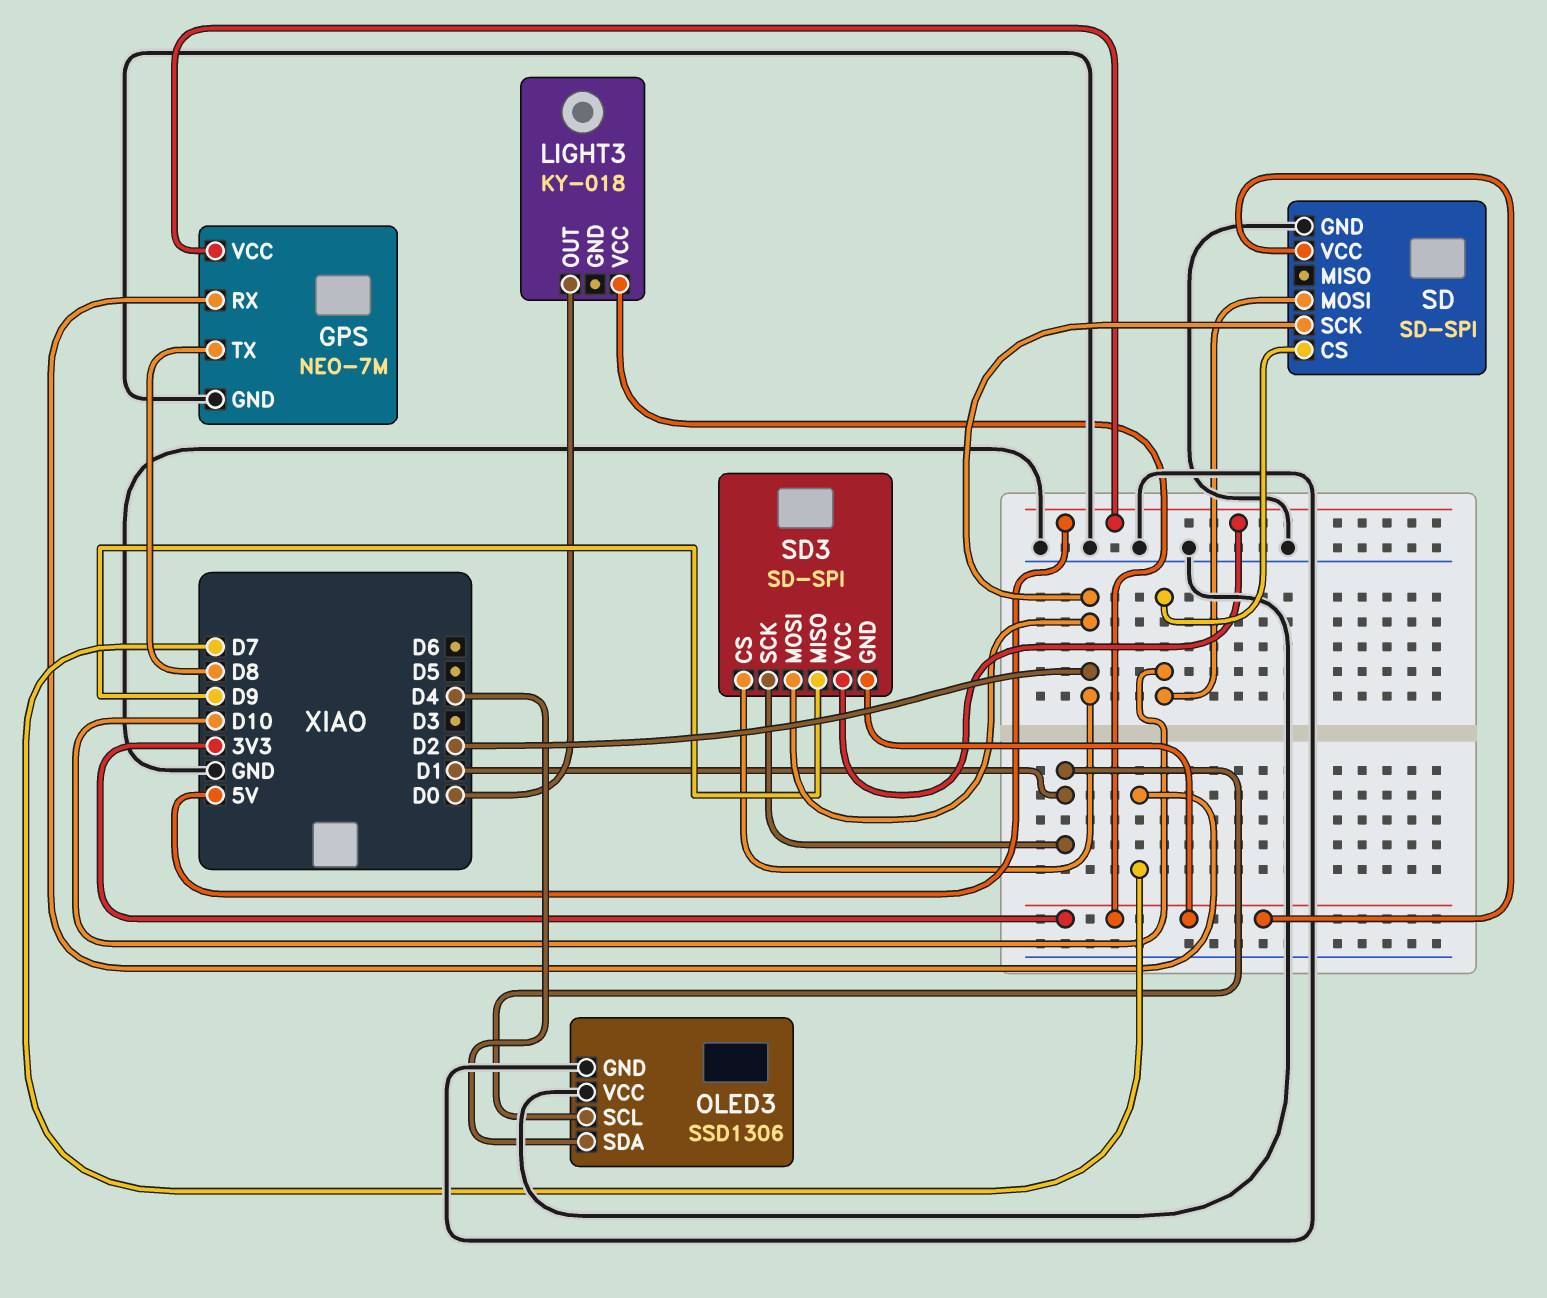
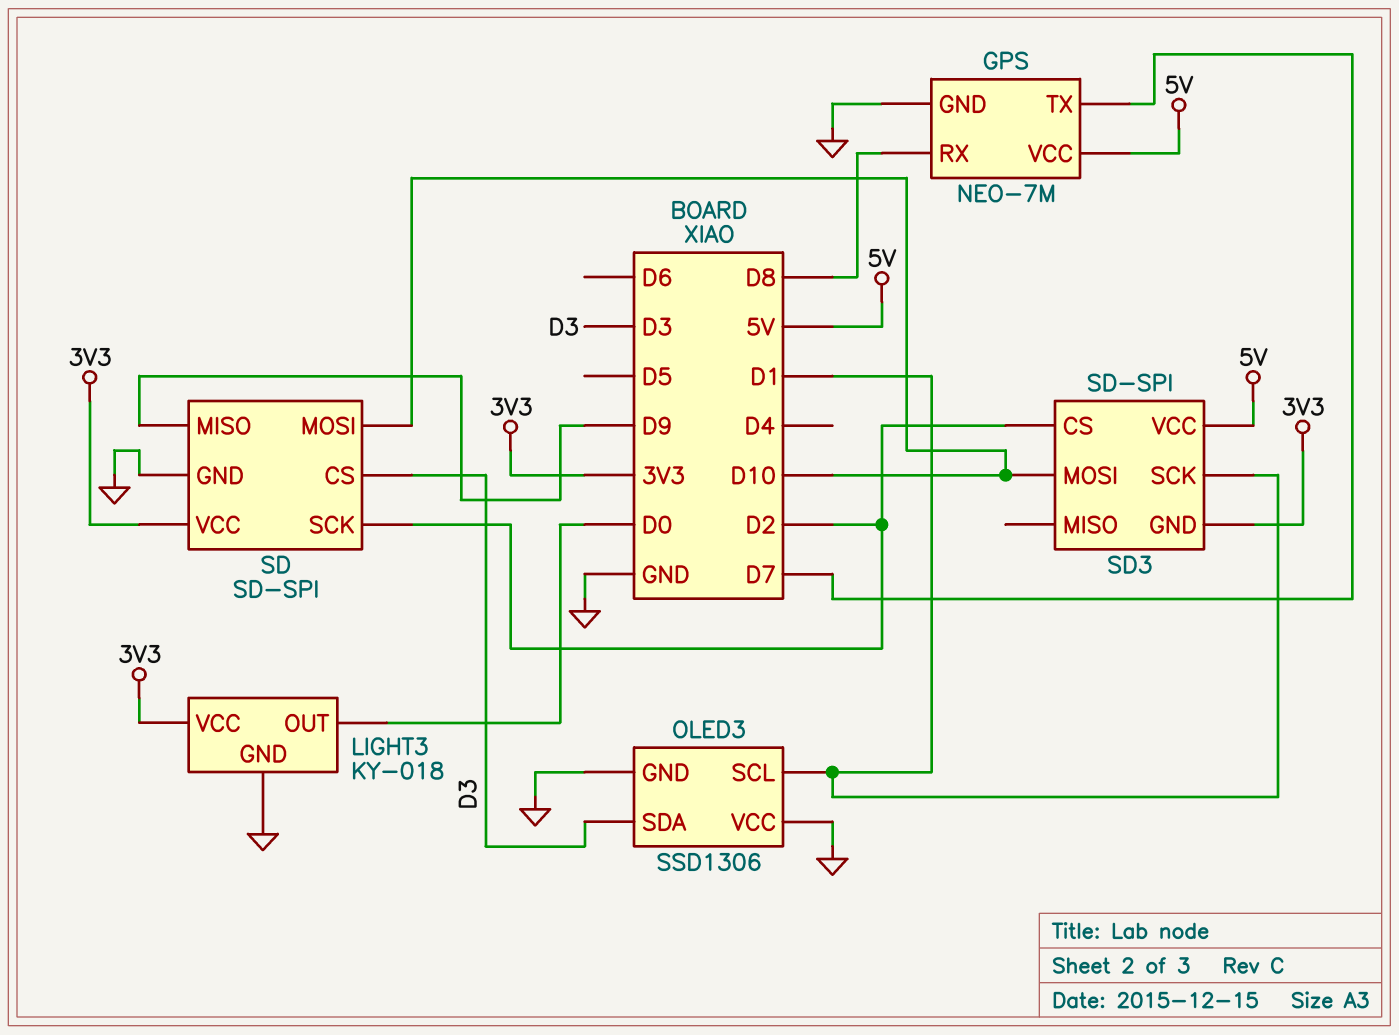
GPS pin RX: D7 -> D8
GPS pin TX: D8 -> D7
LIGHT3 pin GND: none -> GND
OLED3 pin SDA: D4 -> D3
SD pin CS: D10 -> D3
SD pin MISO: none -> D9
SD3 pin MISO: D9 -> none
SD3 pin MOSI: D2 -> D10

